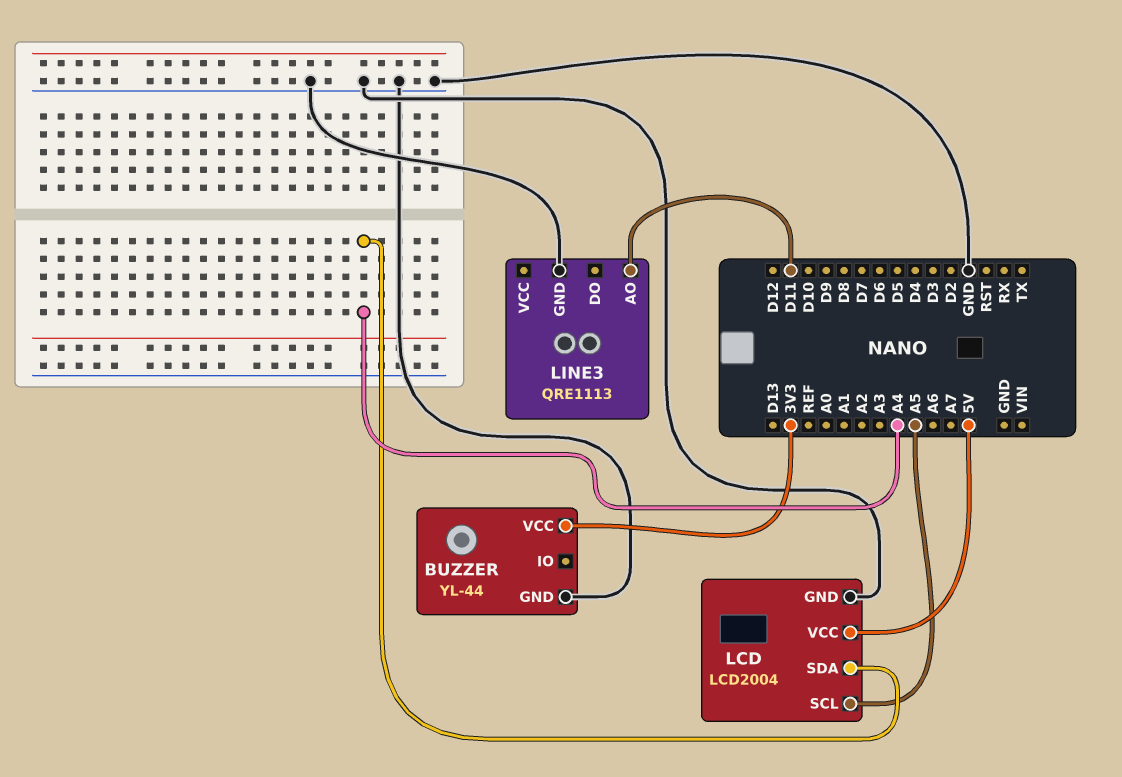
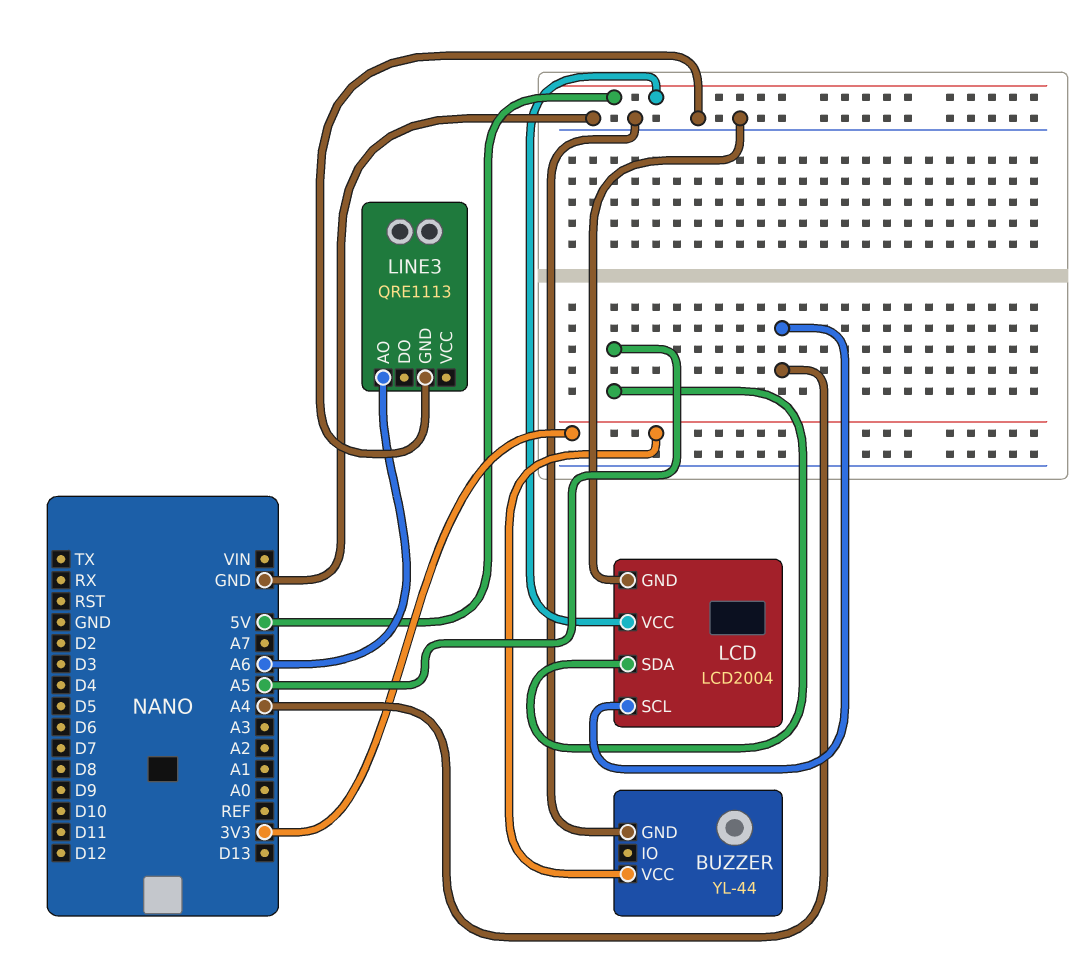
LCD pin SCL: A5 -> A4
LCD pin SDA: A4 -> A5
LINE3 pin AO: D11 -> A6

